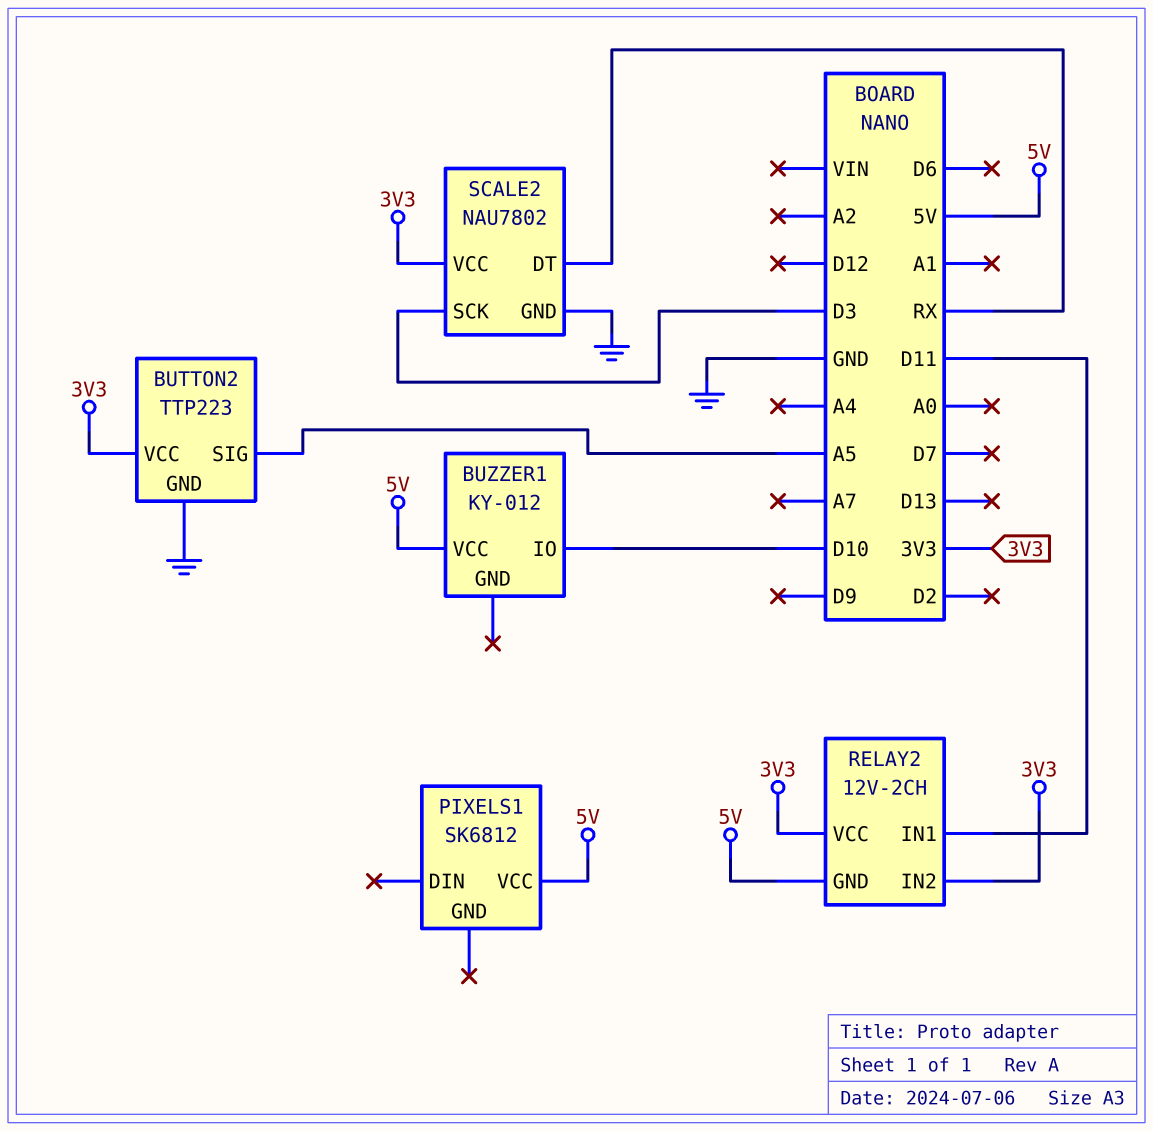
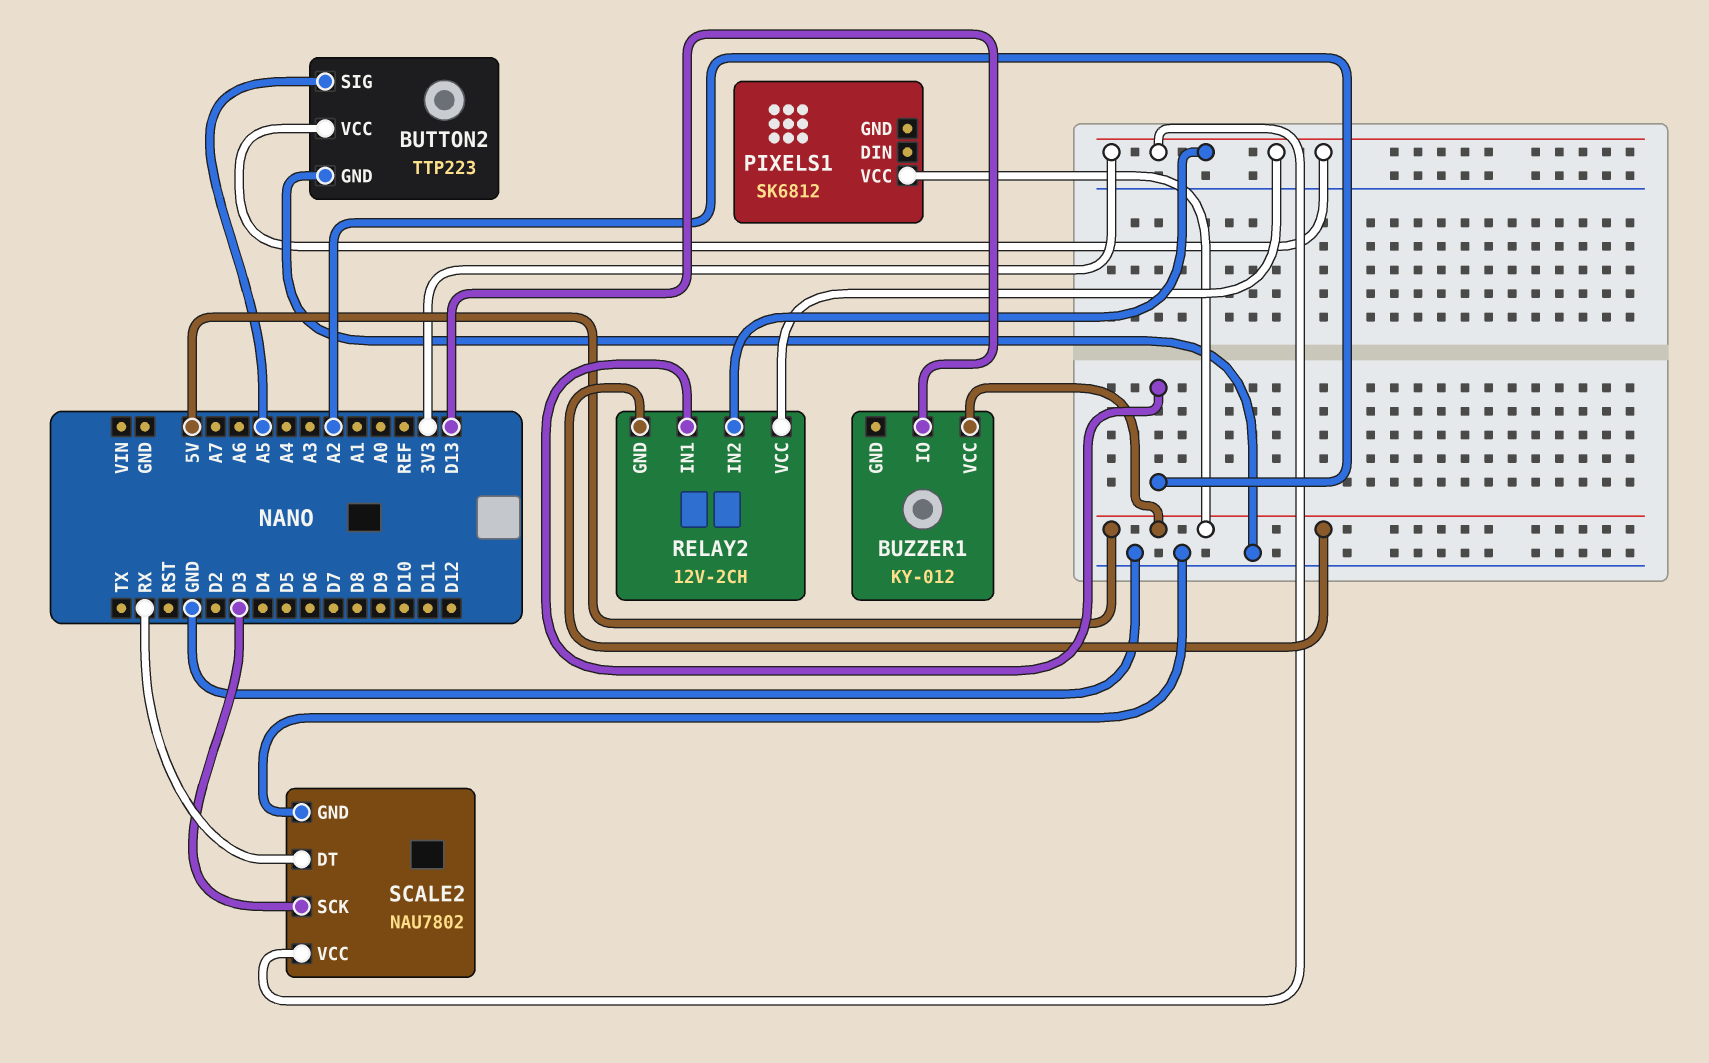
BUZZER1 pin IO: D10 -> D13
RELAY2 pin IN1: D11 -> A2

